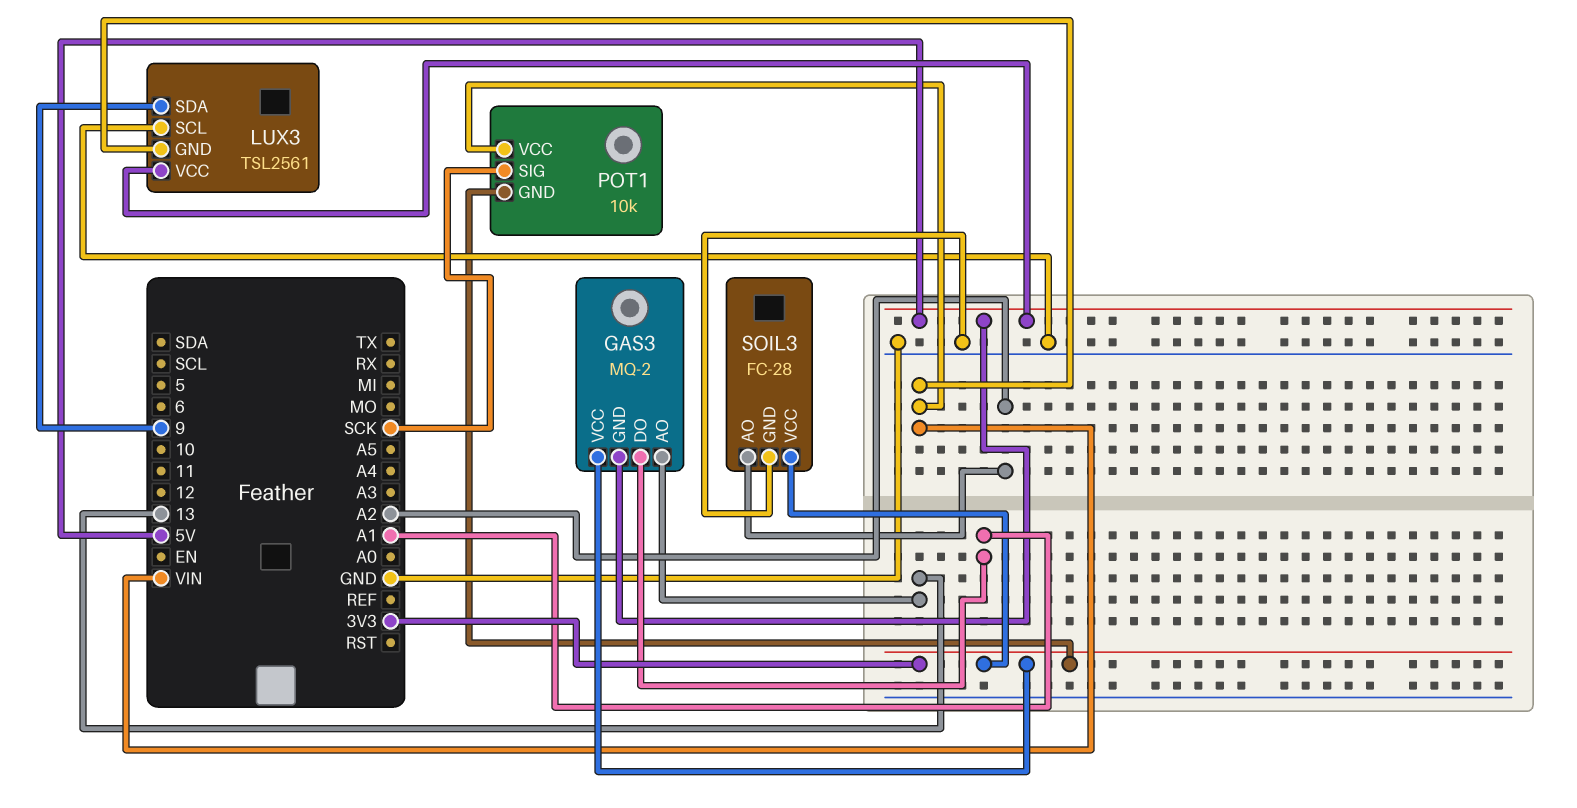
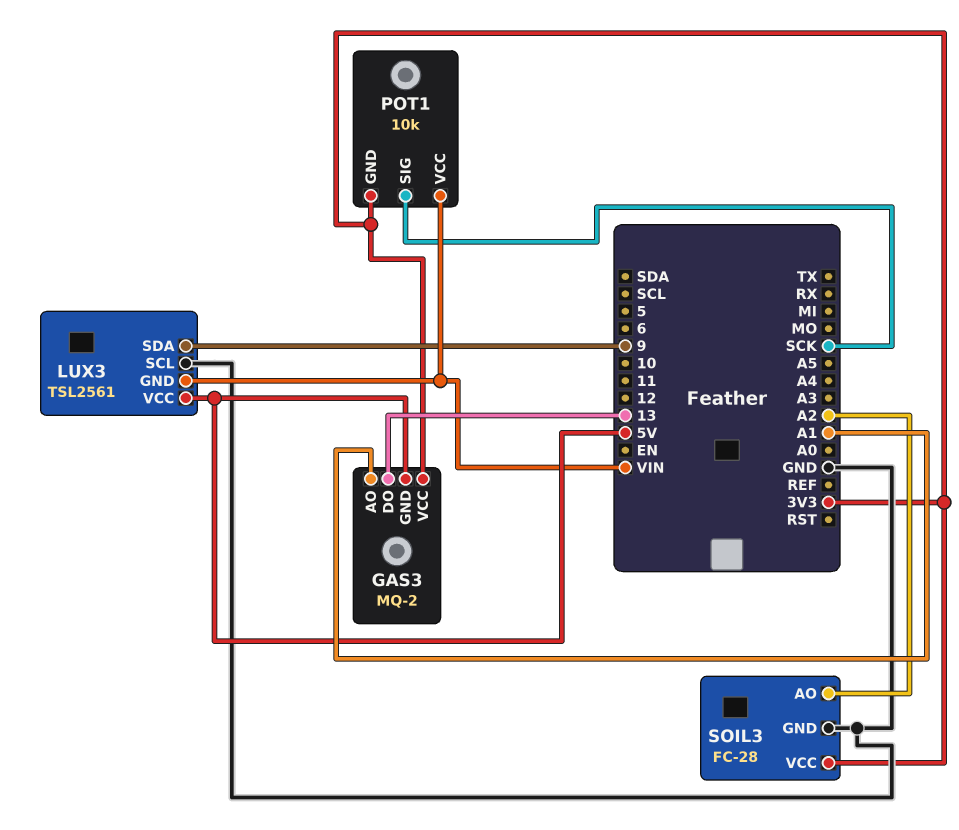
GAS3 pin AO: 13 -> A1
GAS3 pin DO: A1 -> 13

